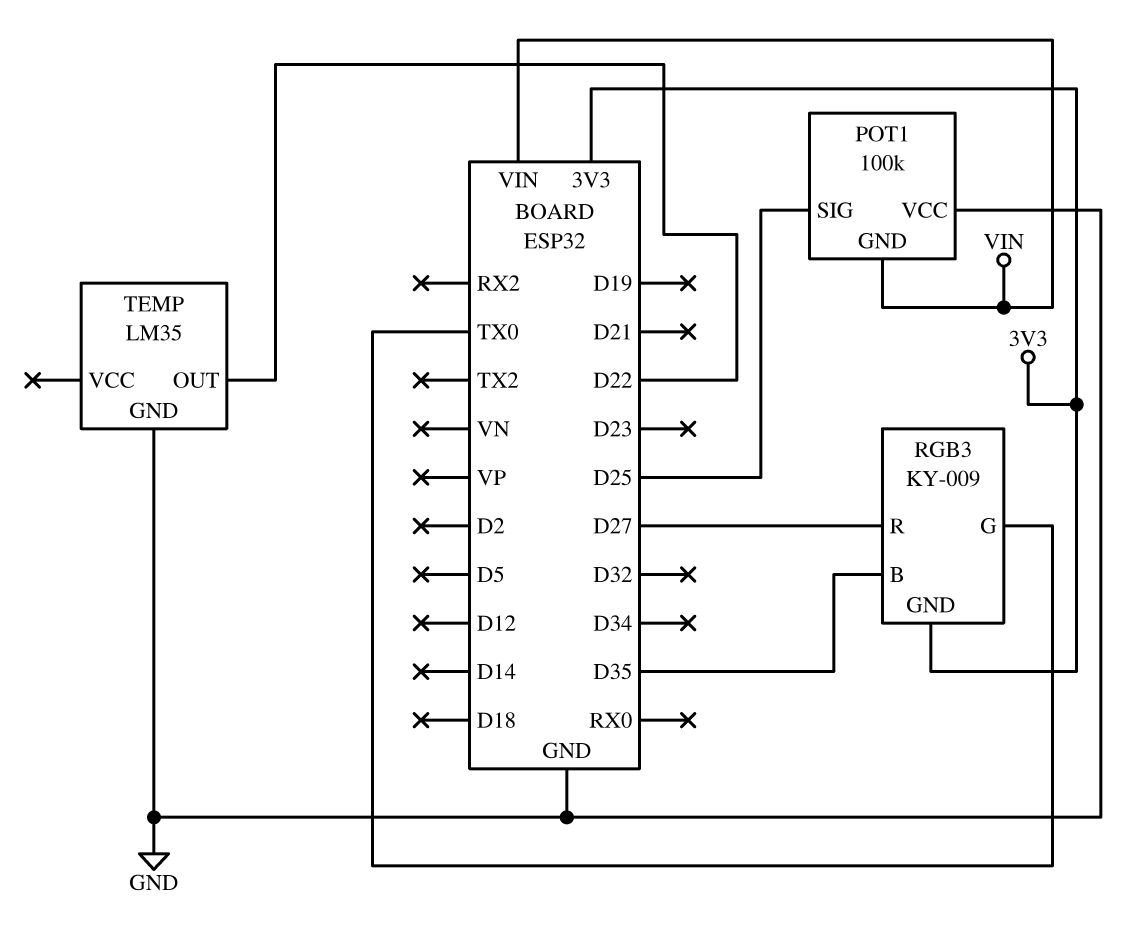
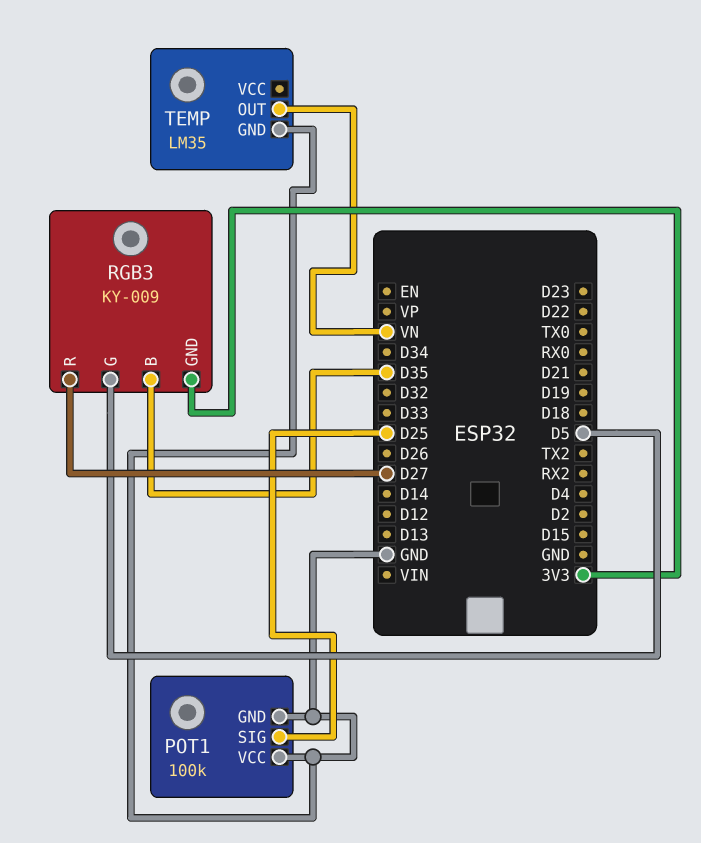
POT1 pin GND: VIN -> GND
RGB3 pin G: TX0 -> D5
TEMP pin OUT: D22 -> VN

